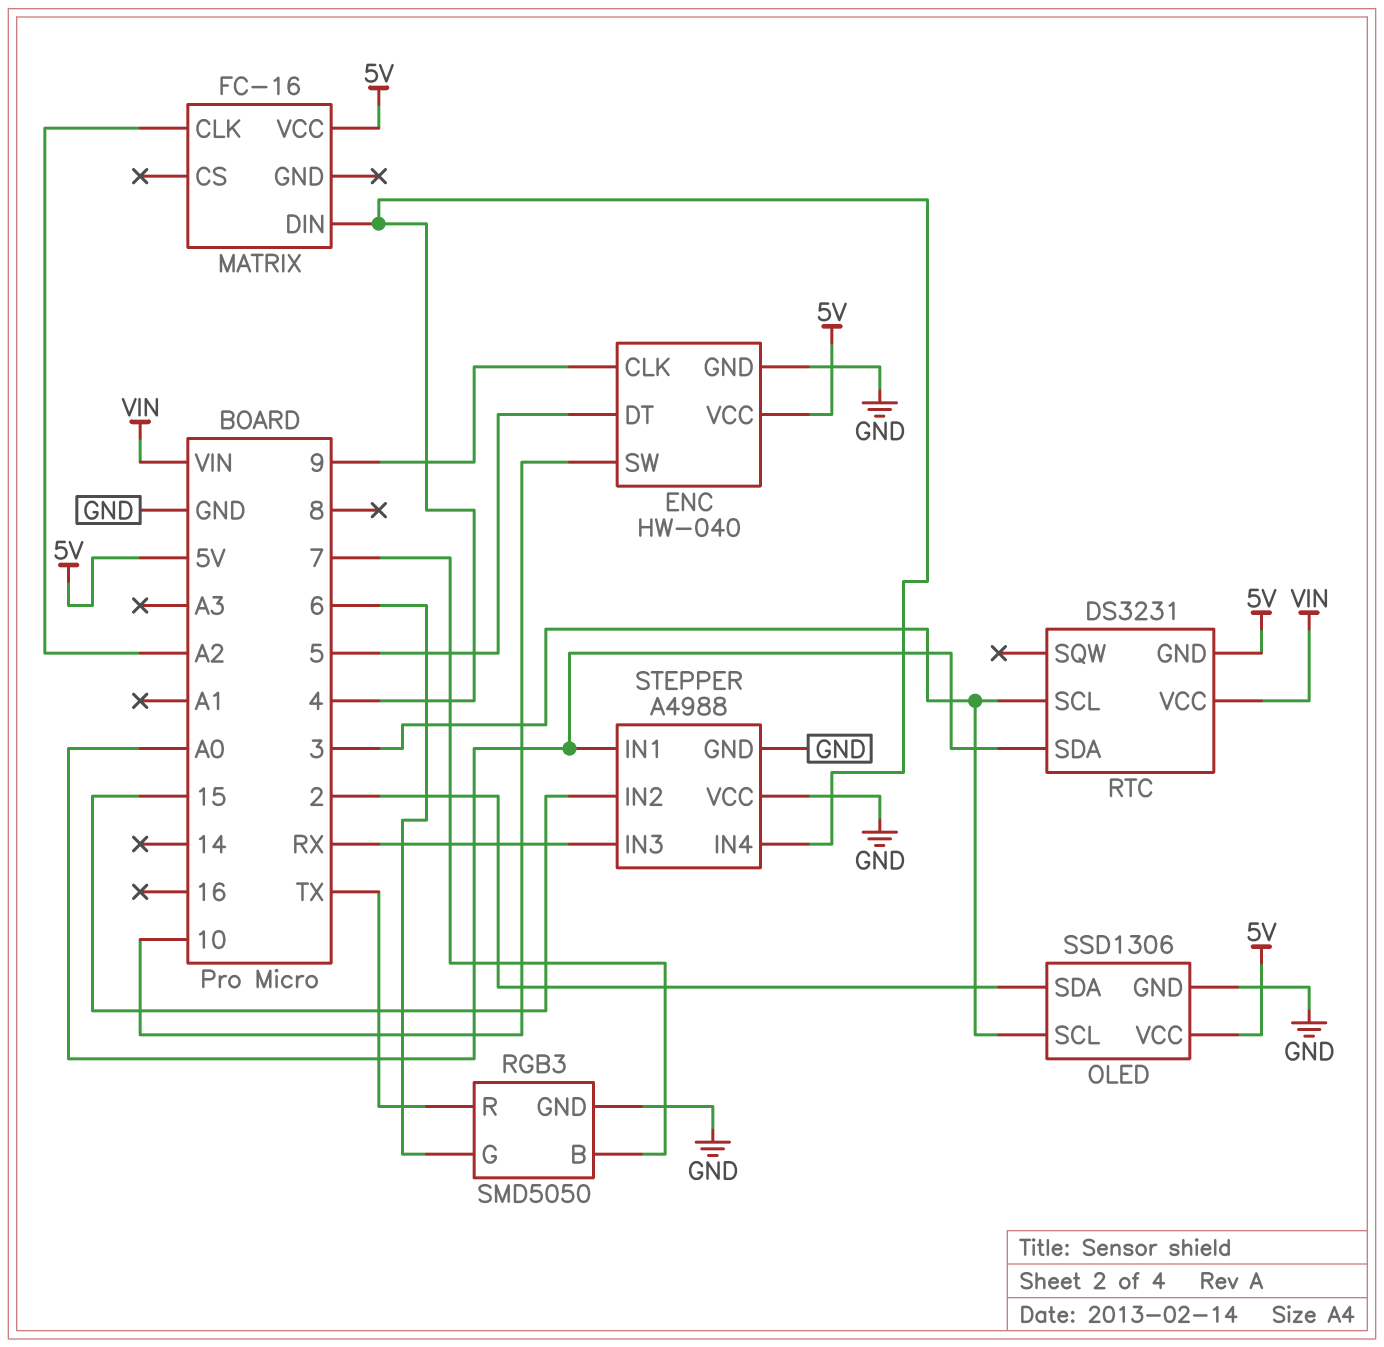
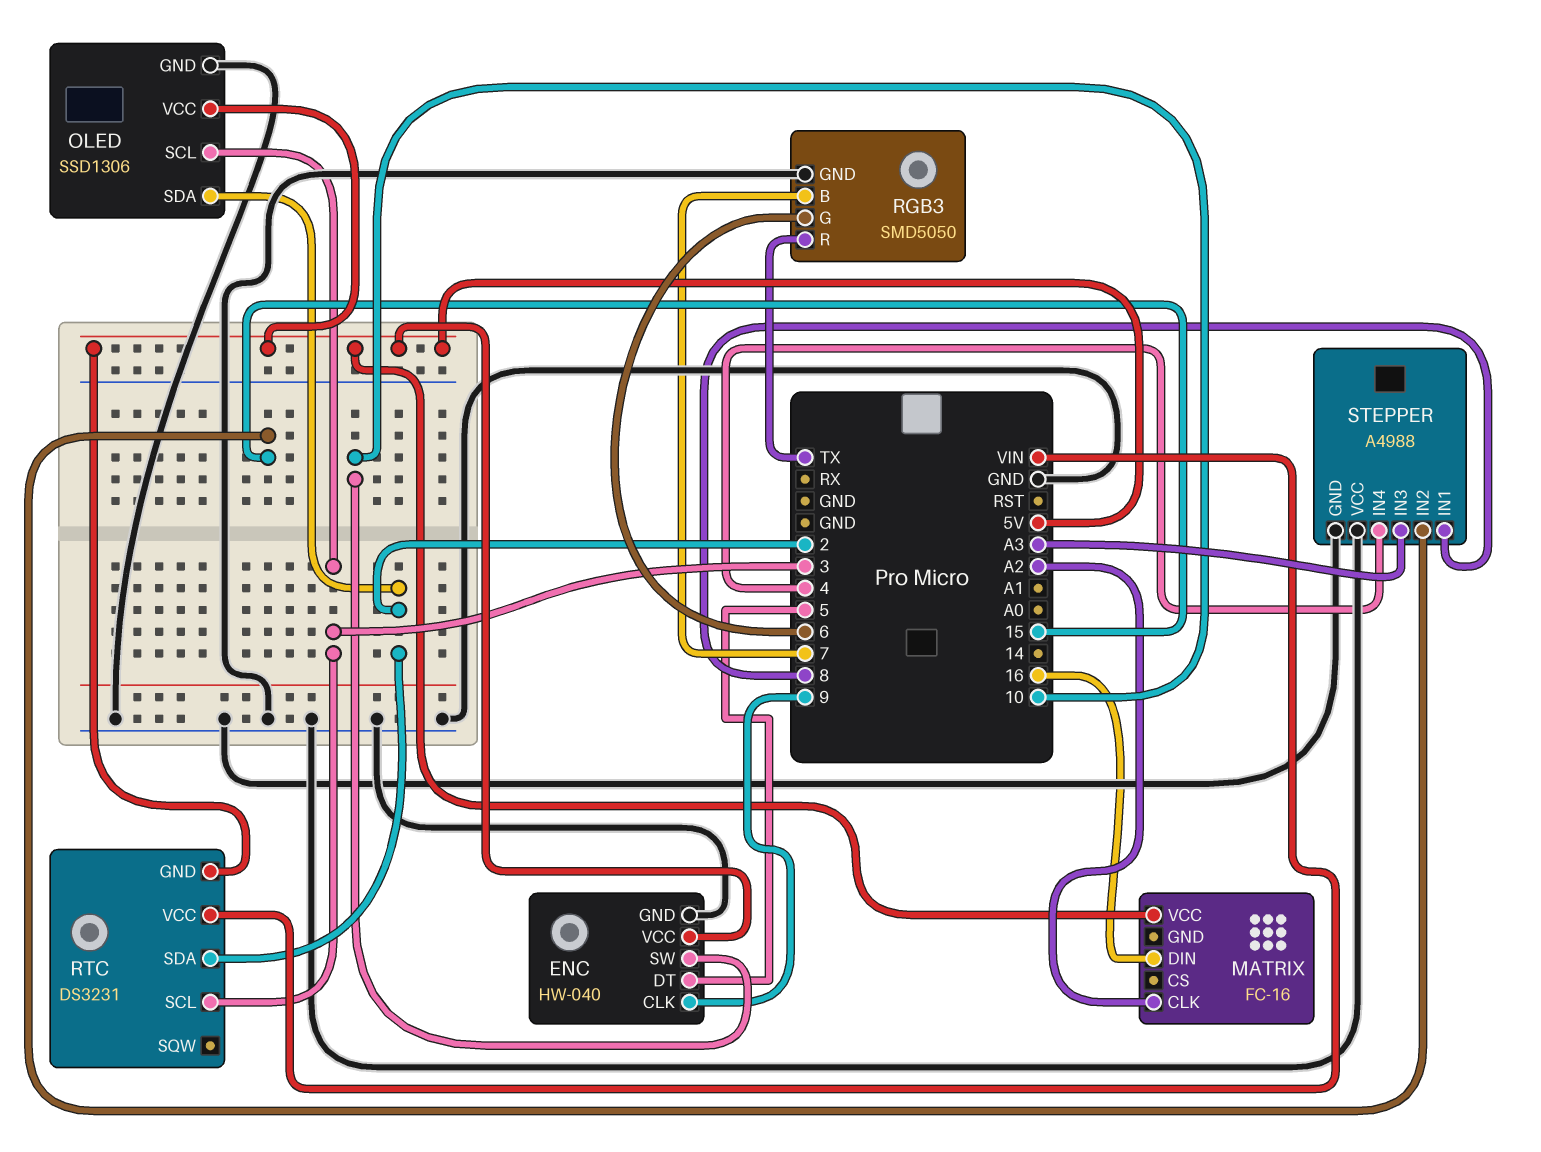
MATRIX pin DIN: 4 -> 16
RTC pin SDA: A0 -> 2
STEPPER pin IN1: A0 -> 8
STEPPER pin IN3: RX -> A3

